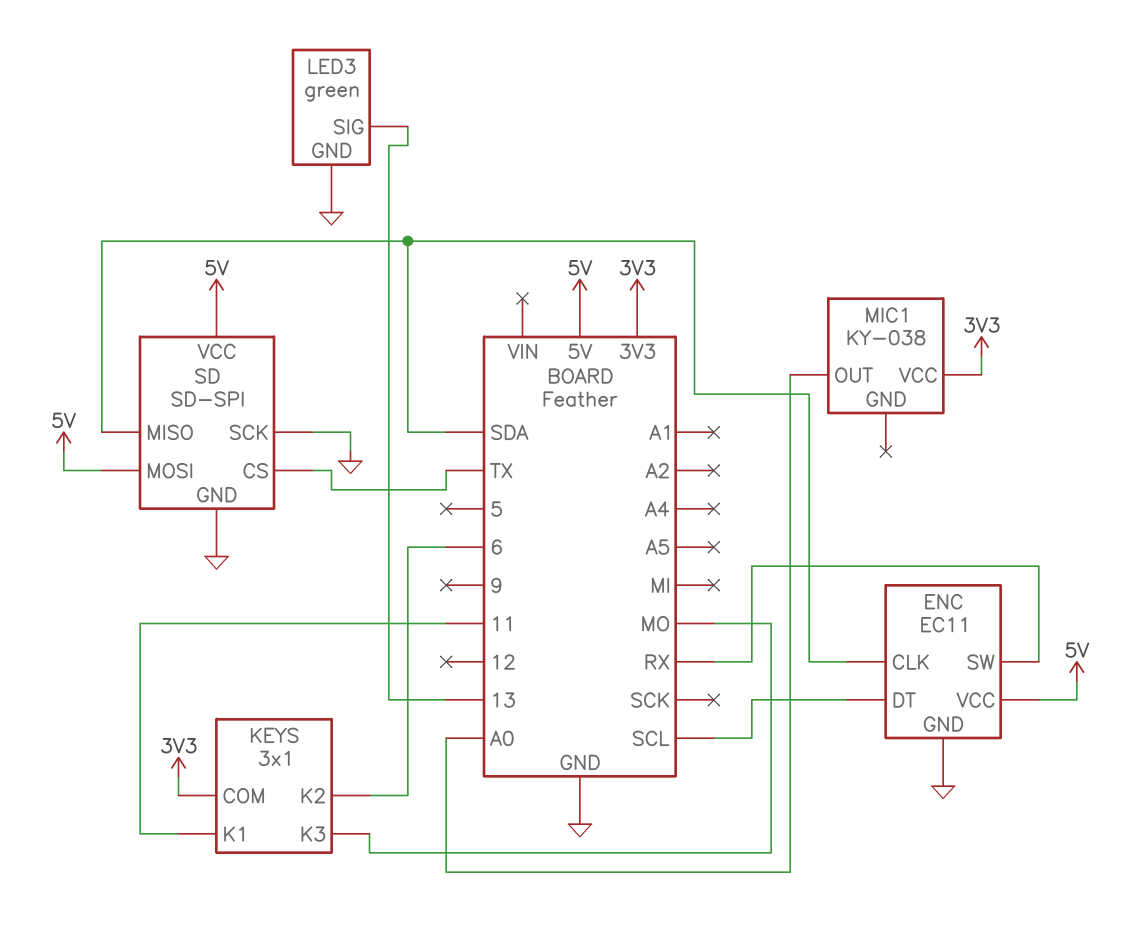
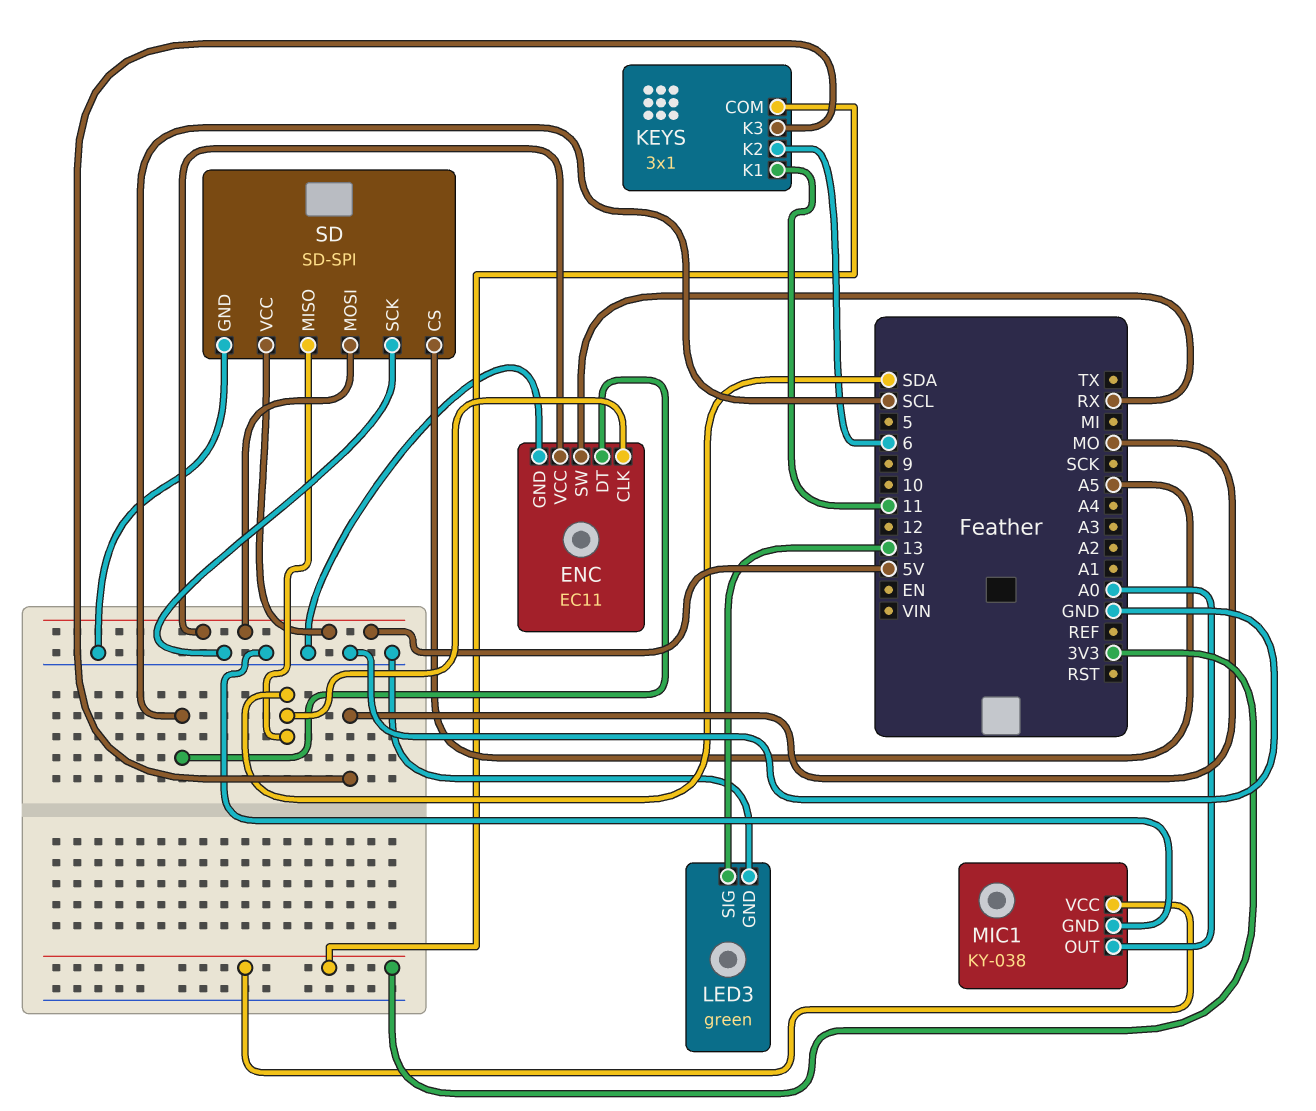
MIC1 pin GND: none -> GND
SD pin CS: TX -> A5

